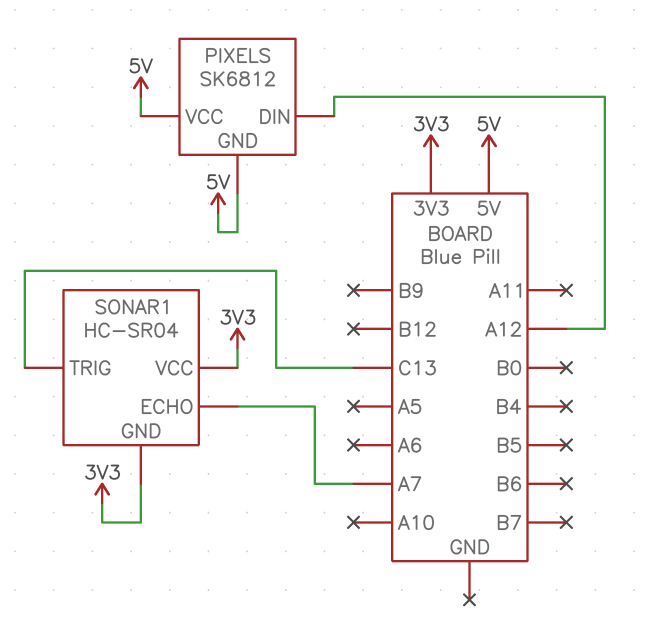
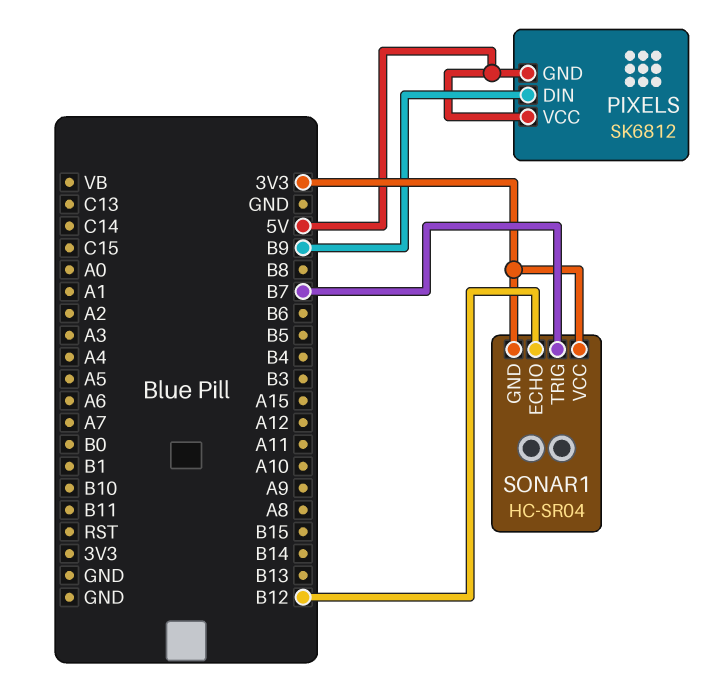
PIXELS pin DIN: A12 -> B9
SONAR1 pin ECHO: A7 -> B12
SONAR1 pin TRIG: C13 -> B7

